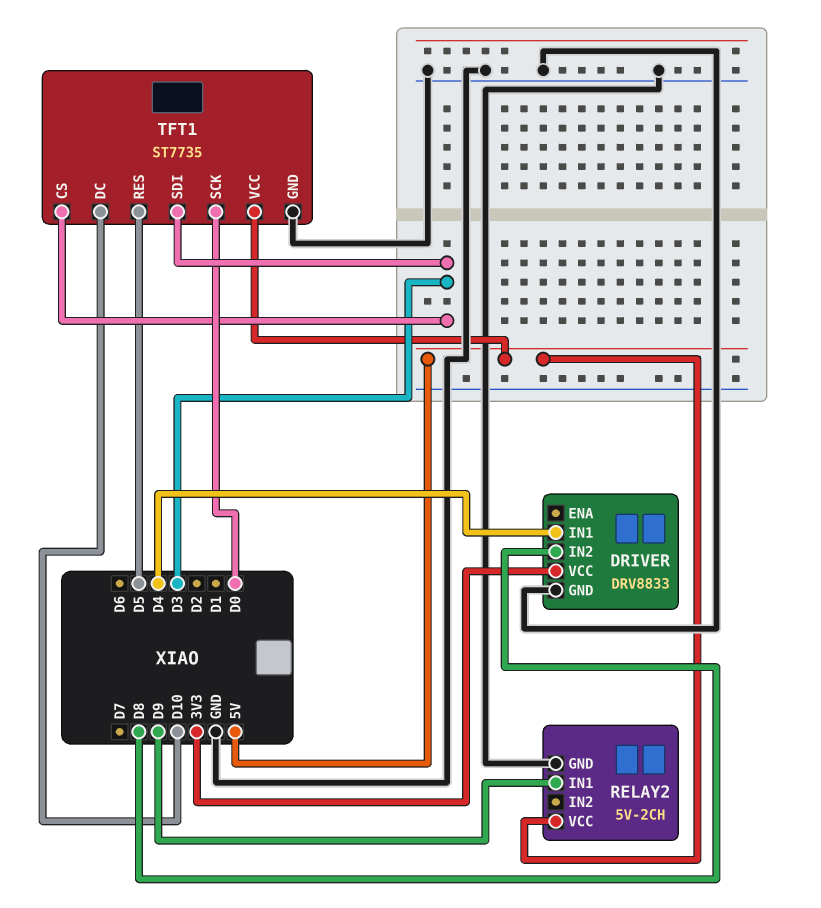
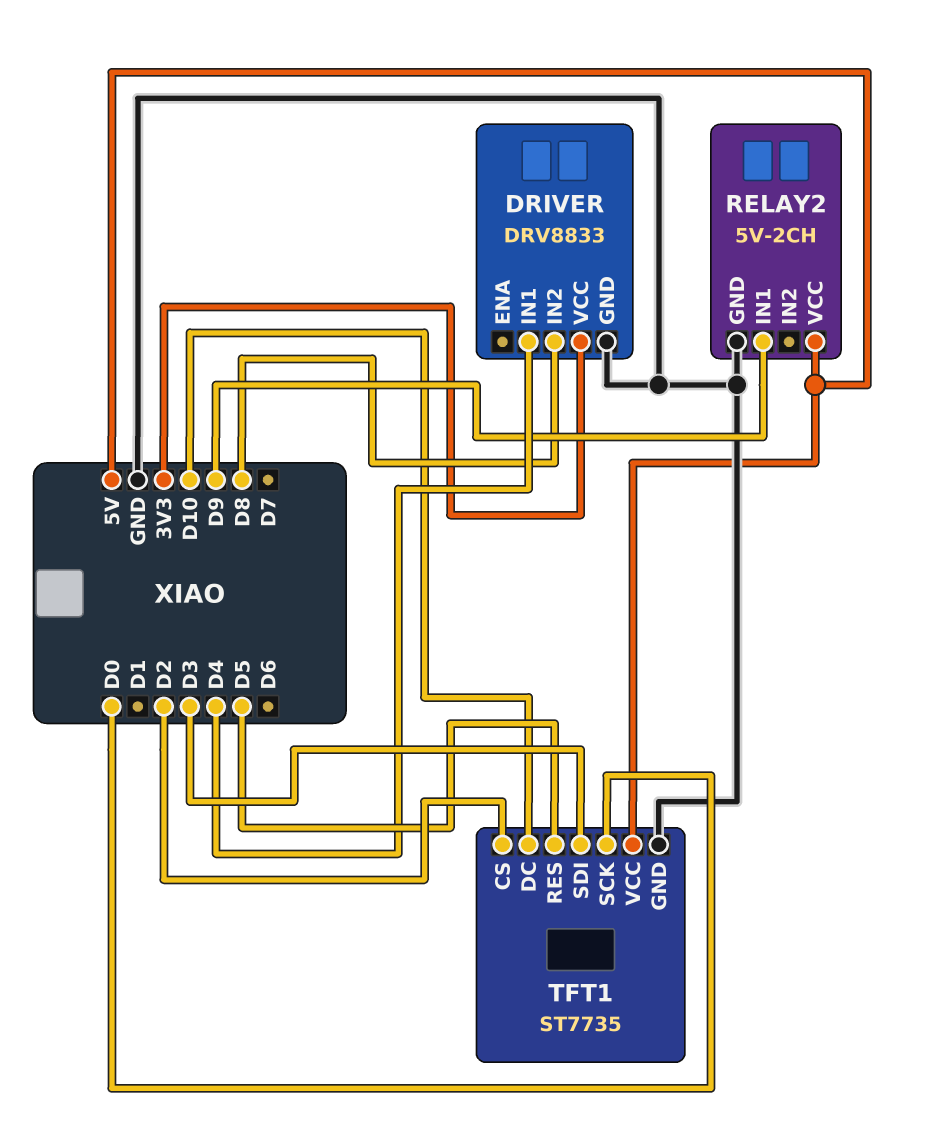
TFT1 pin CS: D3 -> D2

